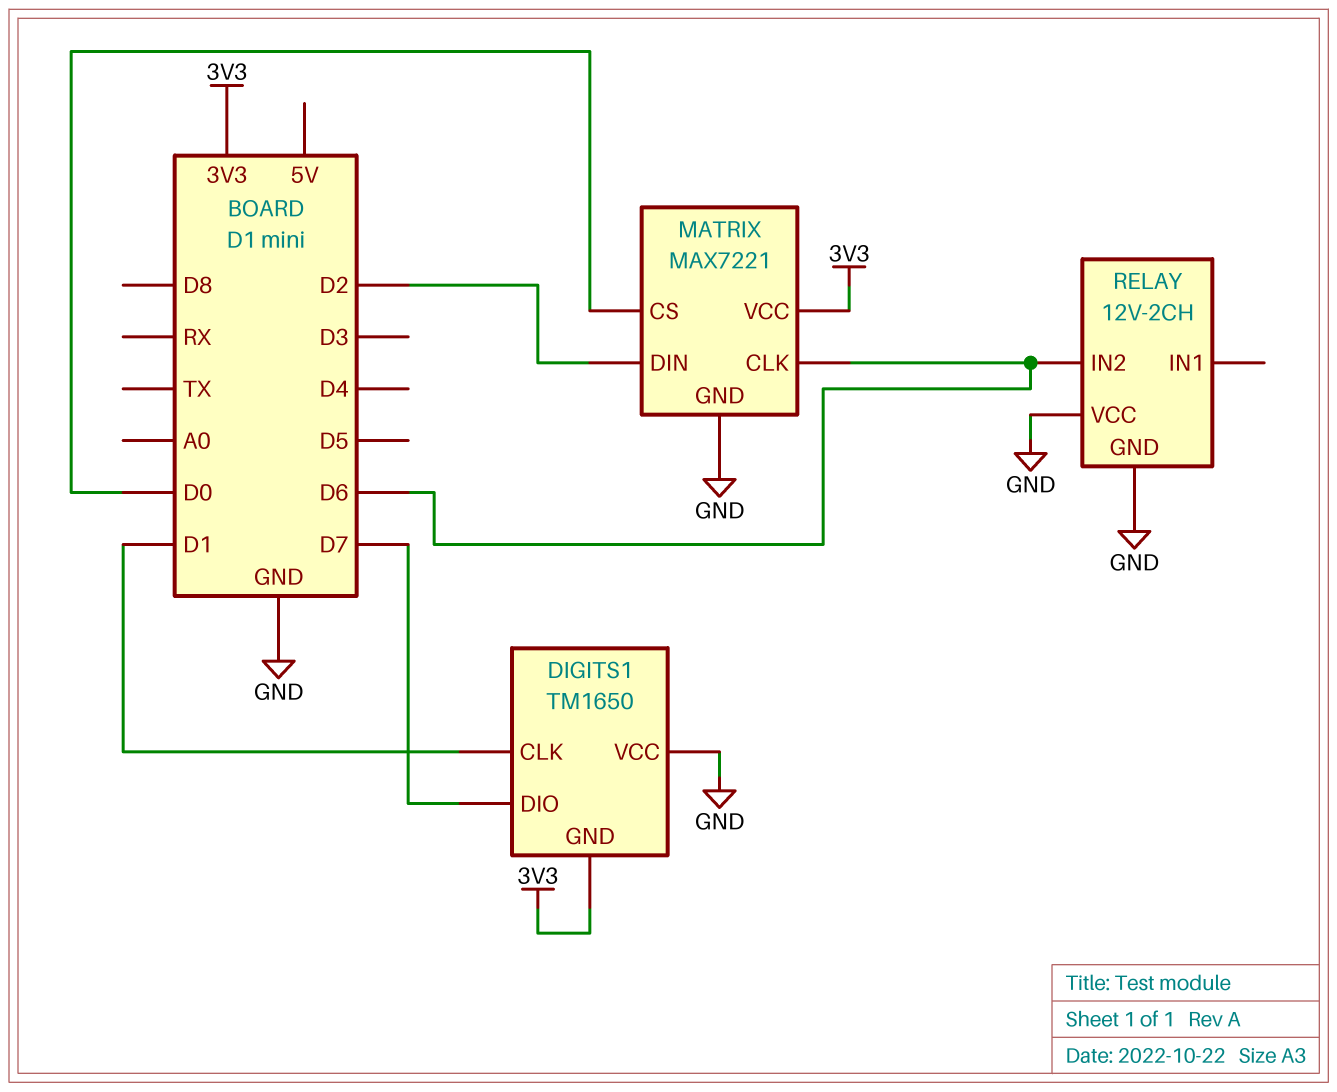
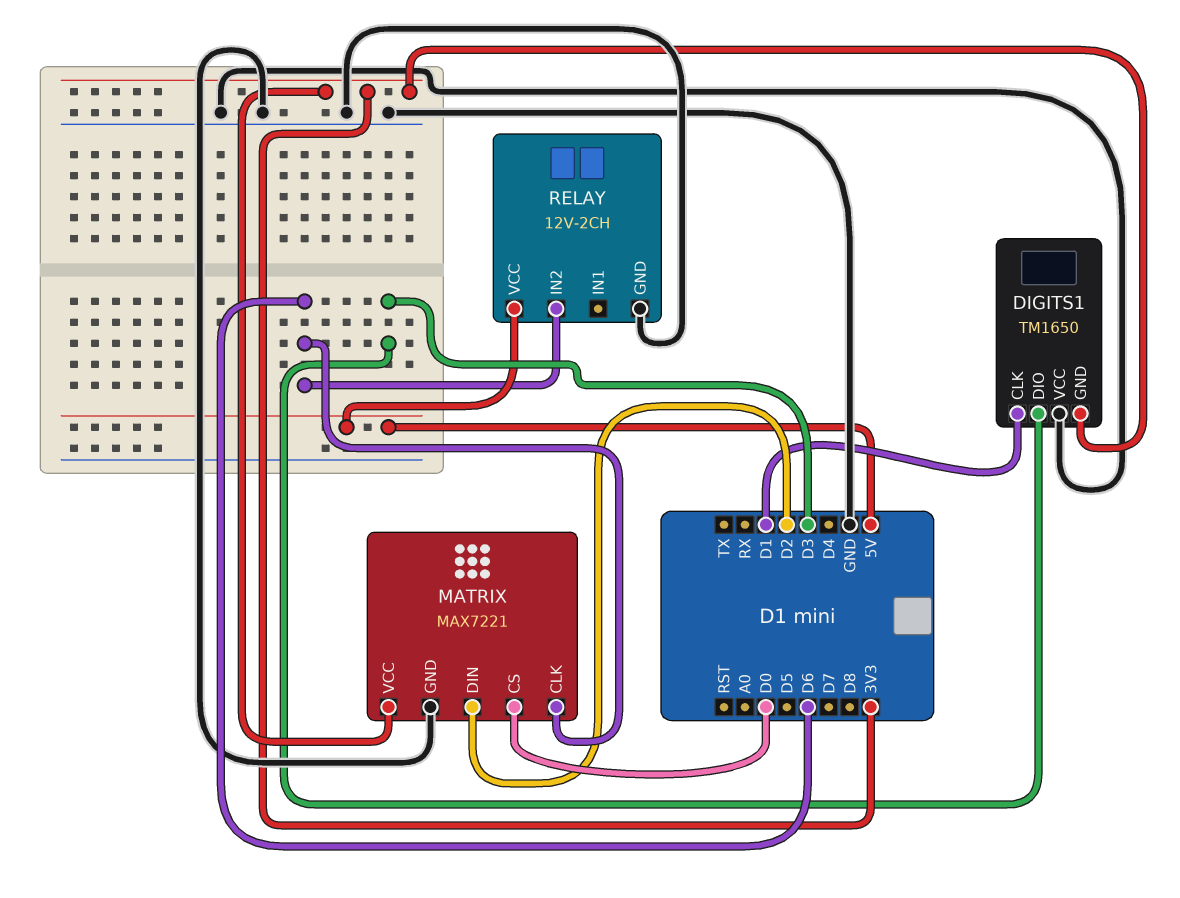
DIGITS1 pin DIO: D7 -> D3
RELAY pin VCC: GND -> 5V

